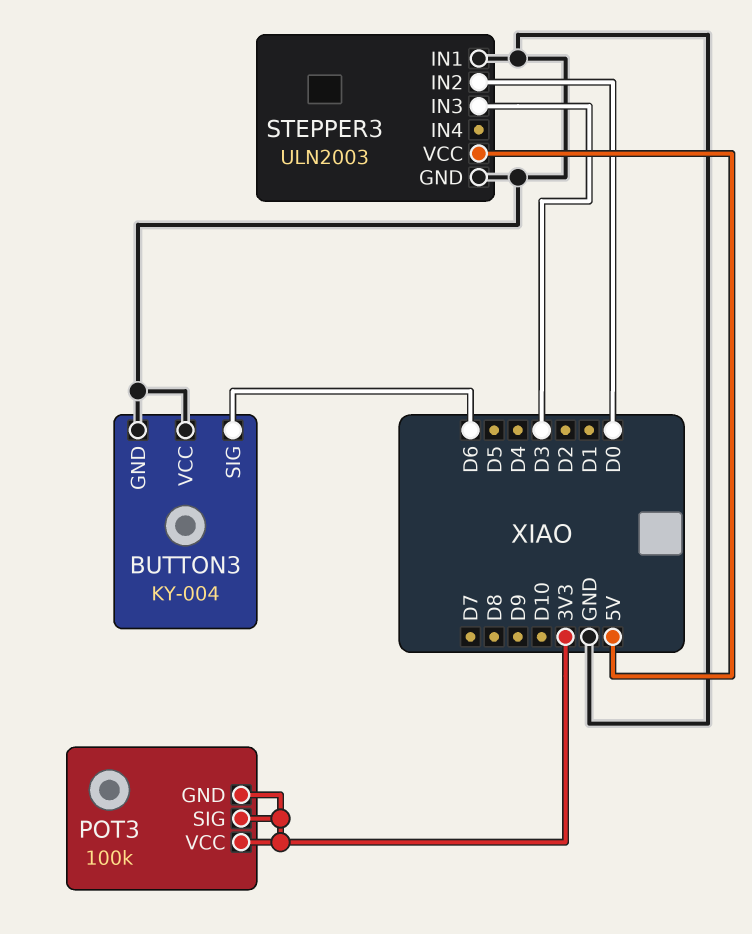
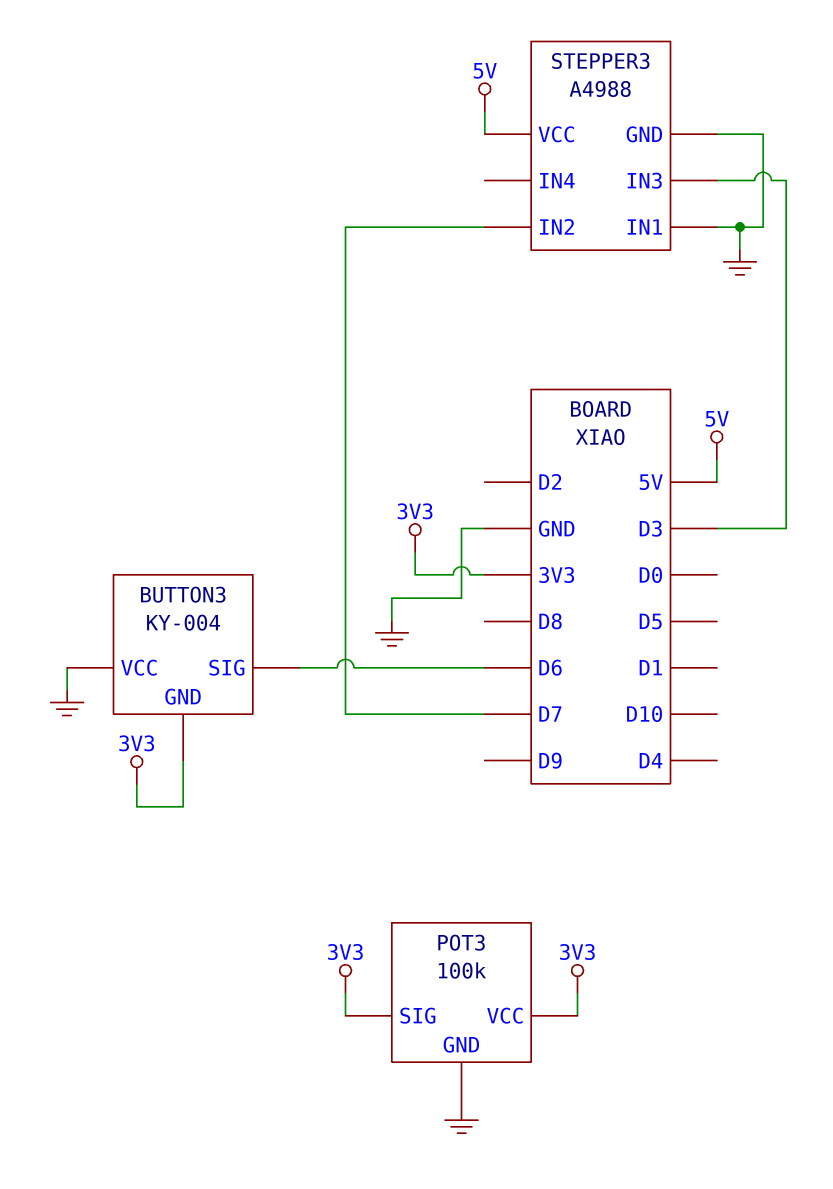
BUTTON3 pin GND: GND -> 3V3
POT3 pin GND: 3V3 -> GND
STEPPER3: ULN2003 -> A4988
STEPPER3 pin IN2: D0 -> D7

